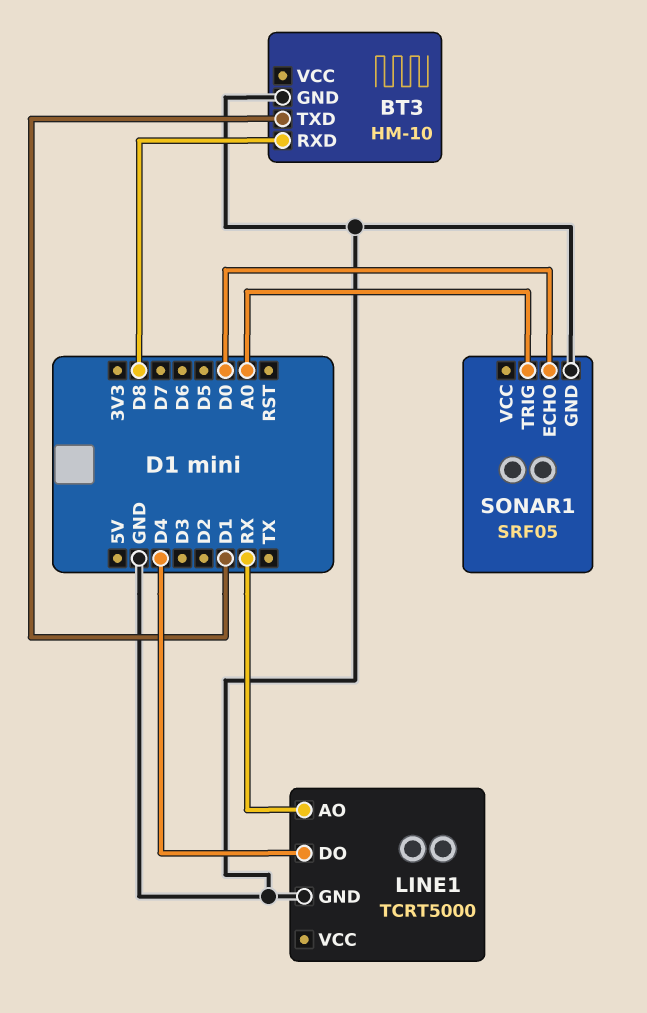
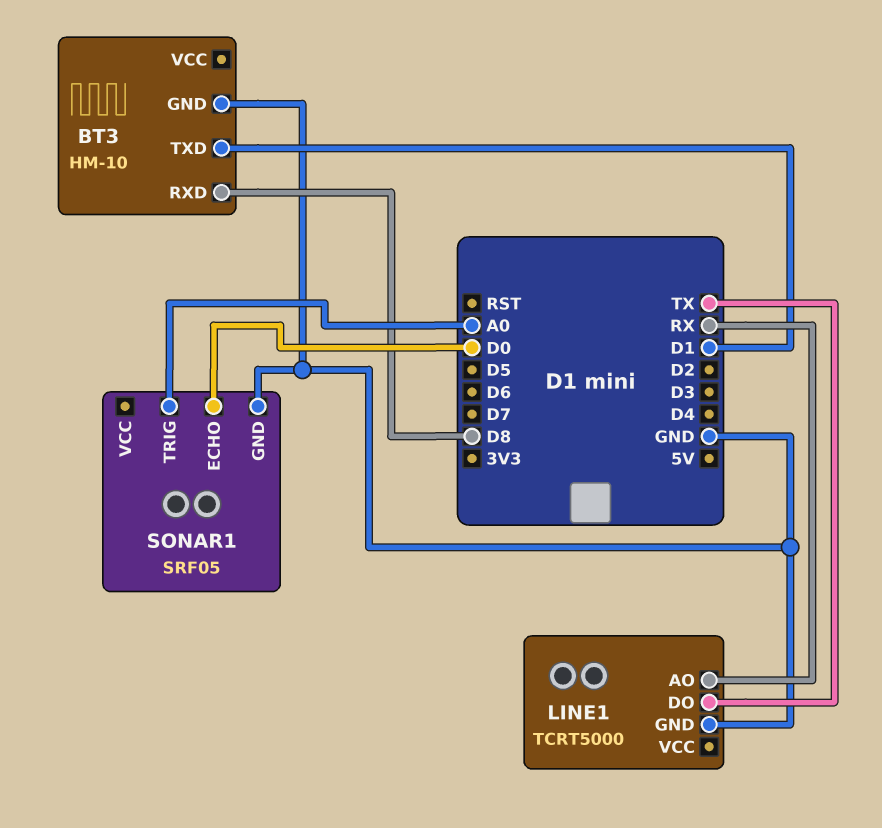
LINE1 pin DO: D4 -> TX

